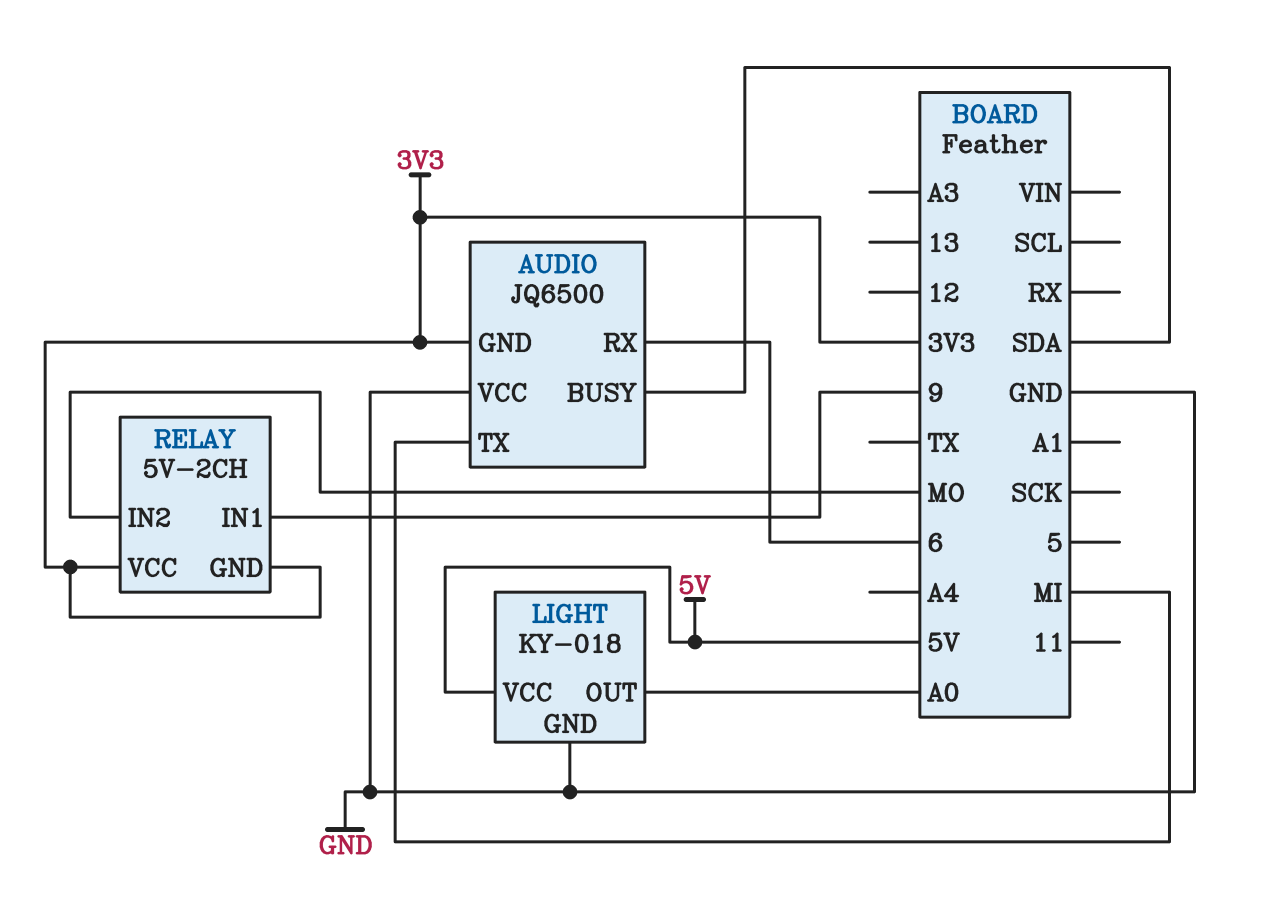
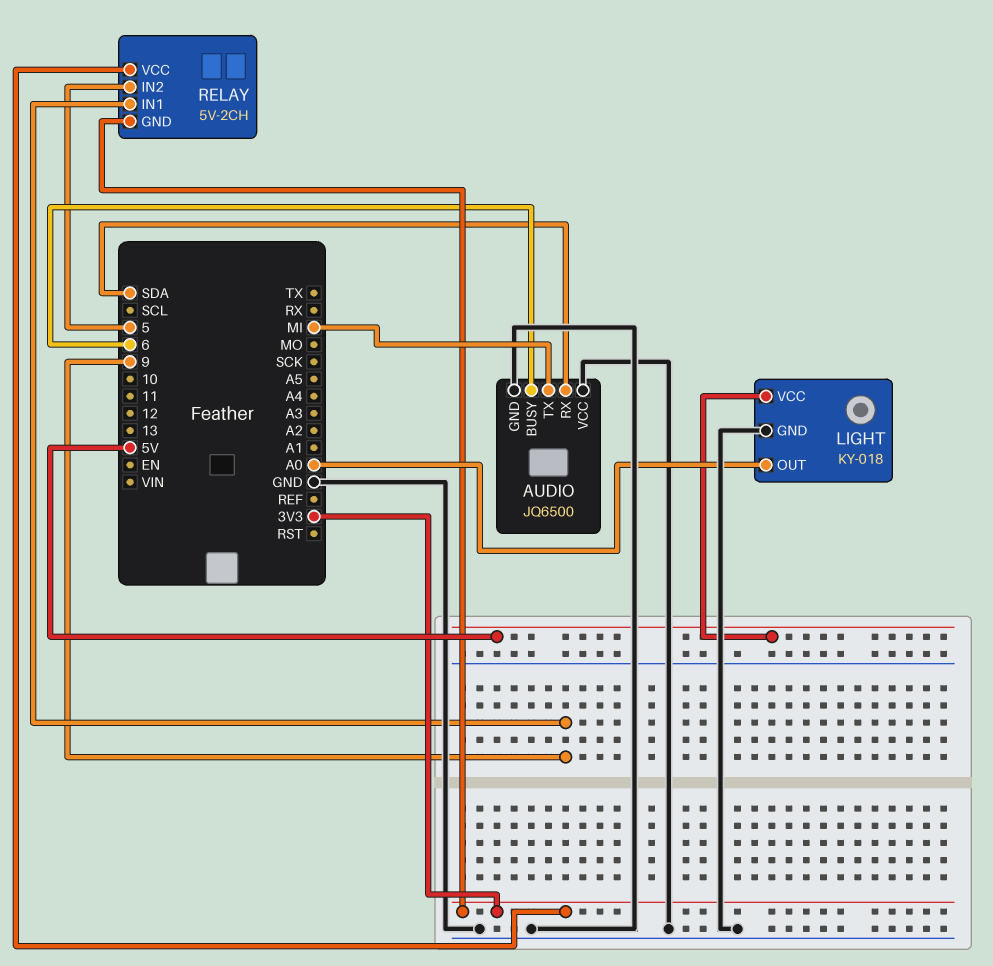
AUDIO pin BUSY: SDA -> 6
AUDIO pin GND: 3V3 -> GND
AUDIO pin RX: 6 -> SDA
RELAY pin IN2: MO -> 5

